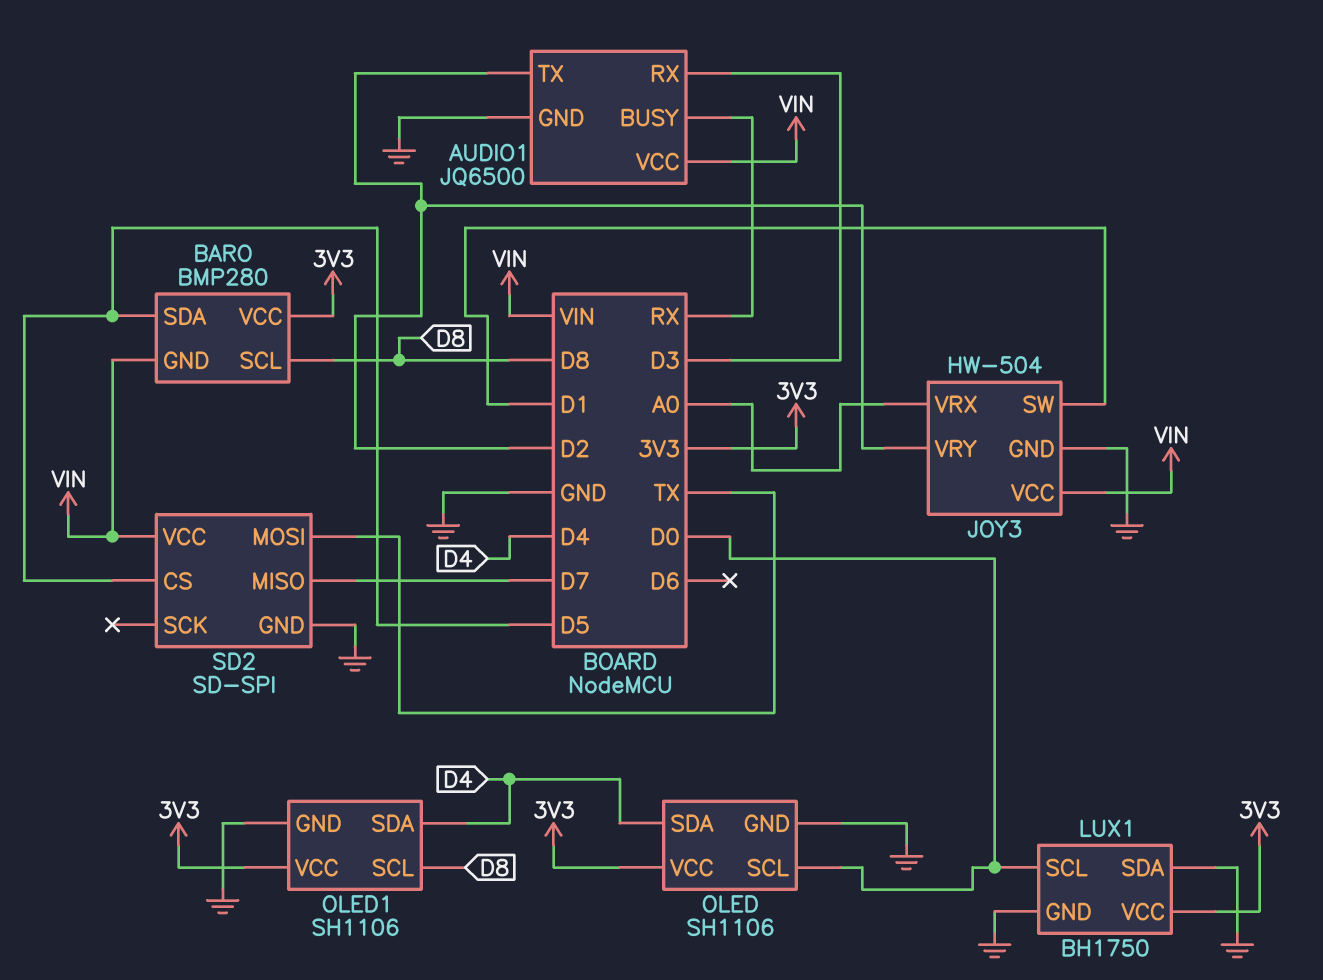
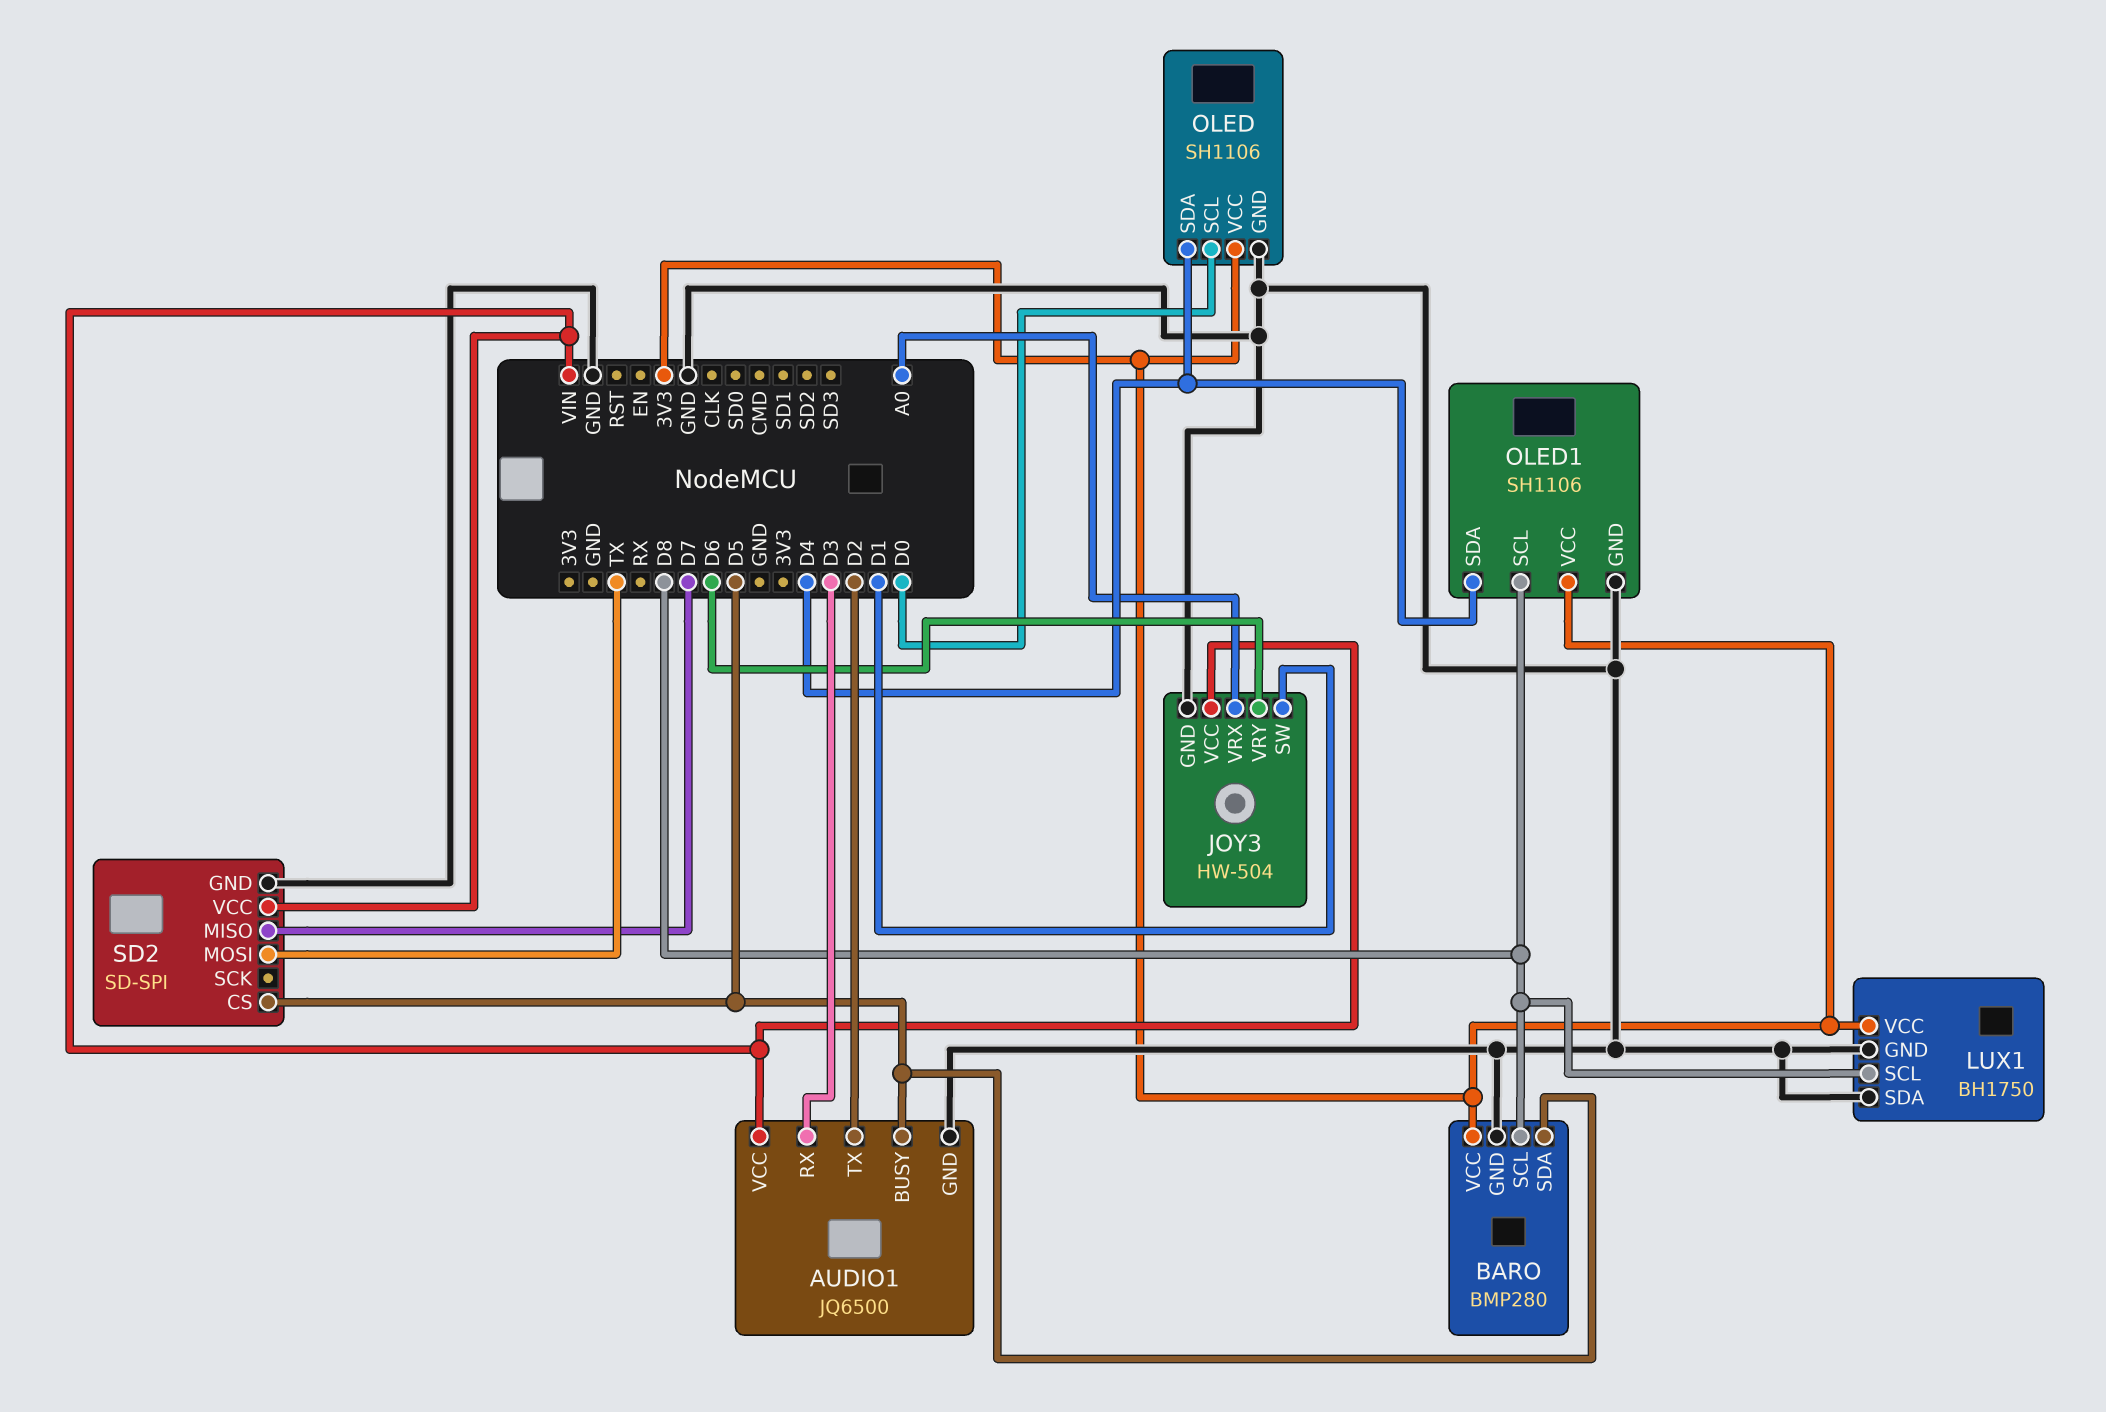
AUDIO1 pin BUSY: RX -> D5
BARO pin GND: VIN -> GND
JOY3 pin VRY: D2 -> D6
LUX1 pin SCL: D0 -> D8

